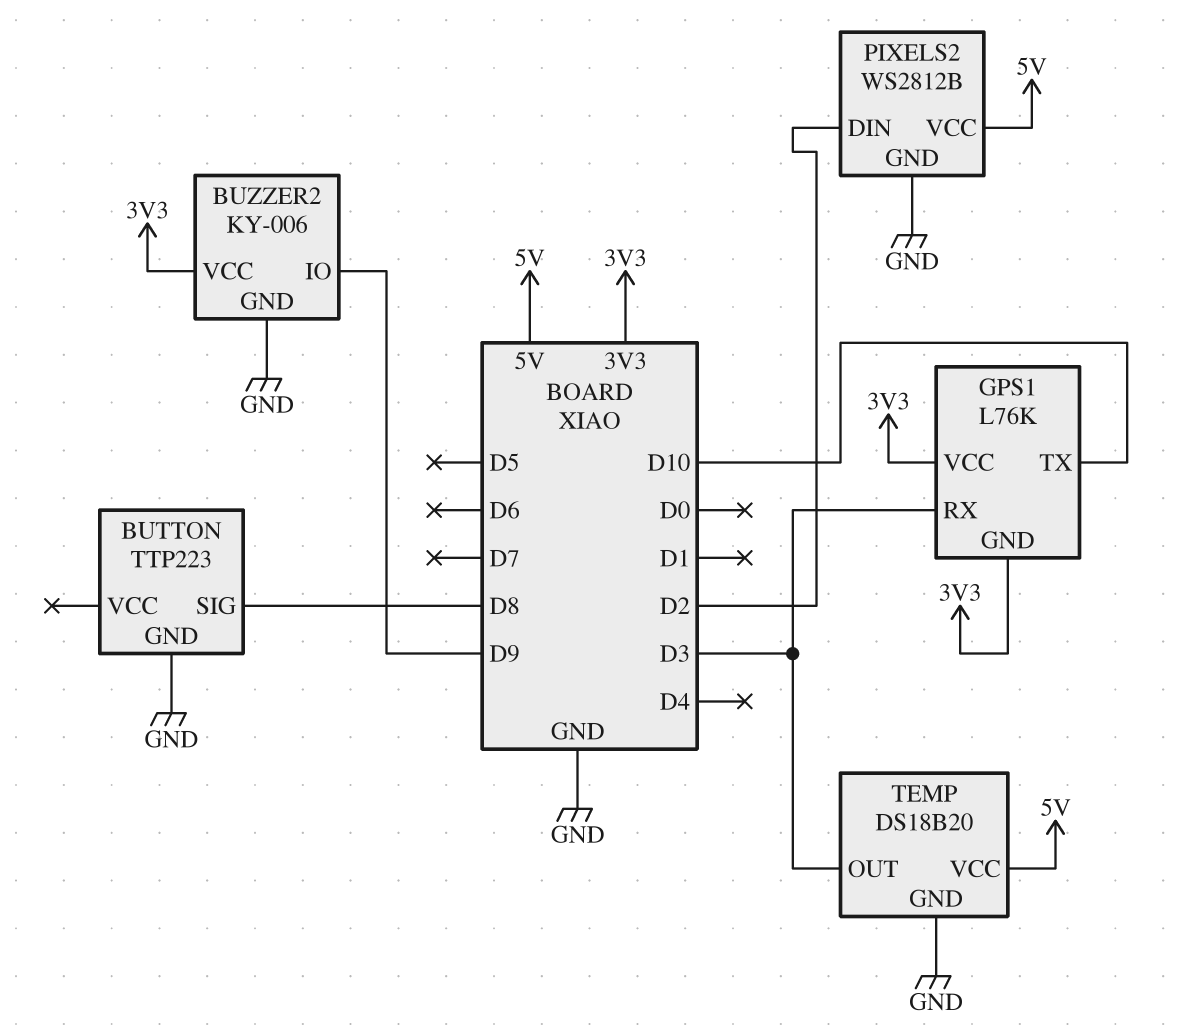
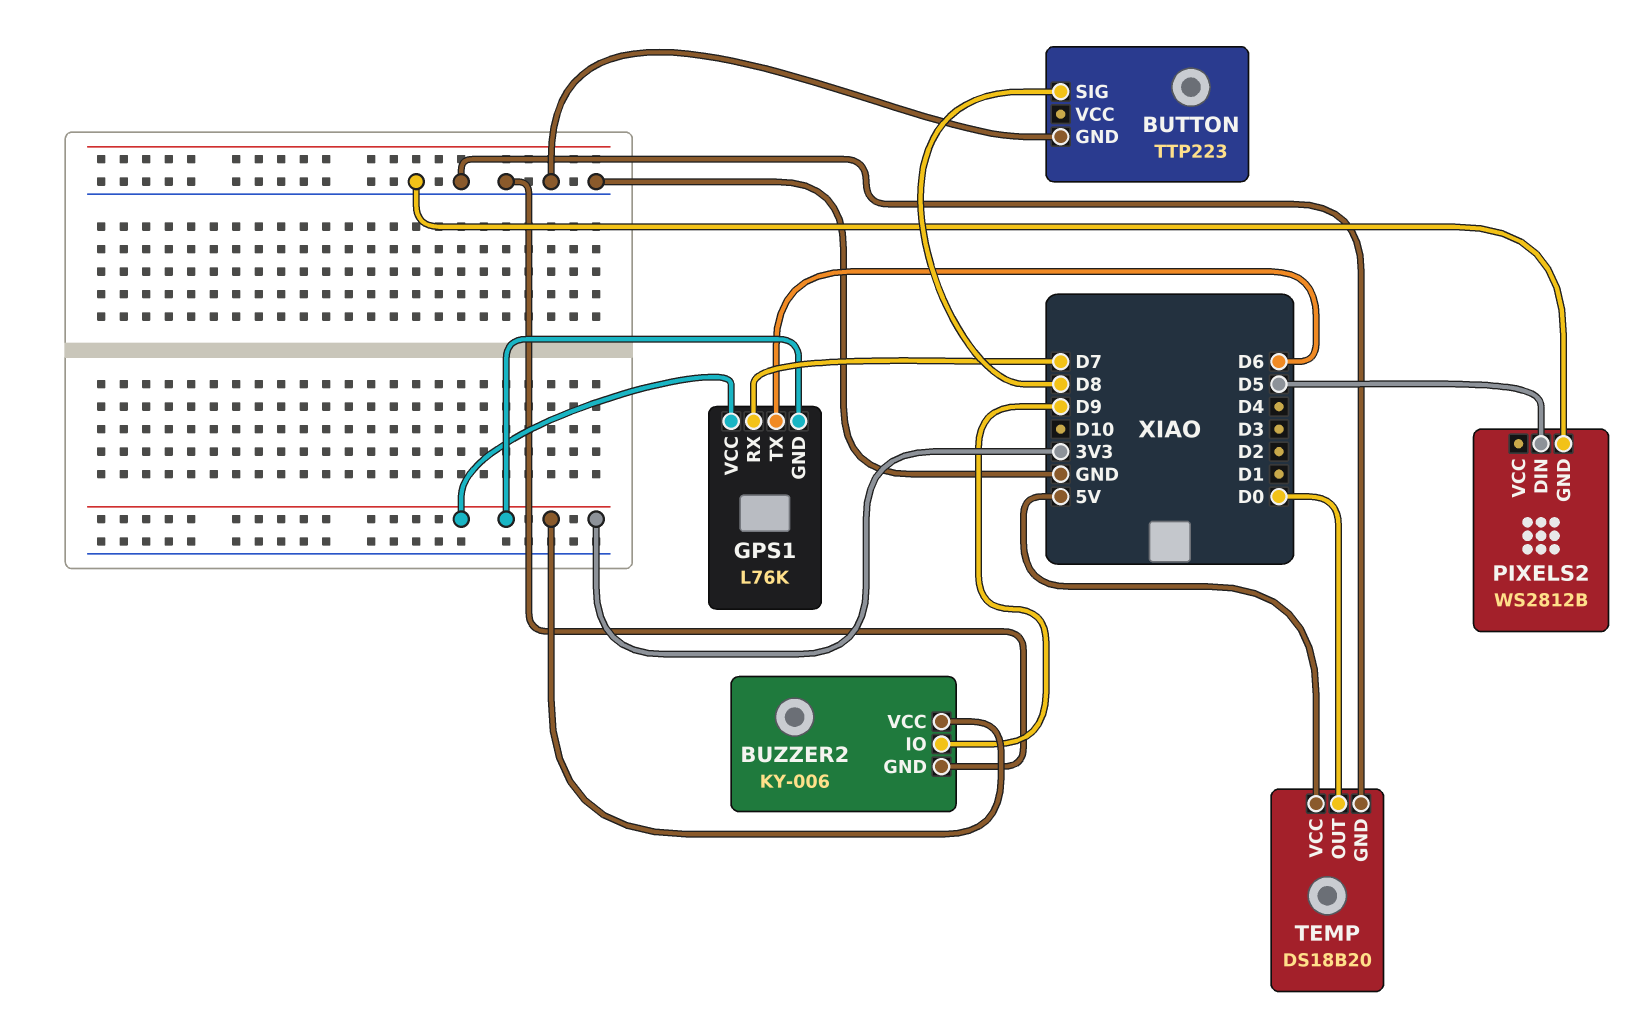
GPS1 pin RX: D3 -> D7
GPS1 pin TX: D10 -> D6
PIXELS2 pin DIN: D2 -> D5
PIXELS2 pin VCC: 5V -> none
TEMP pin OUT: D3 -> D0

